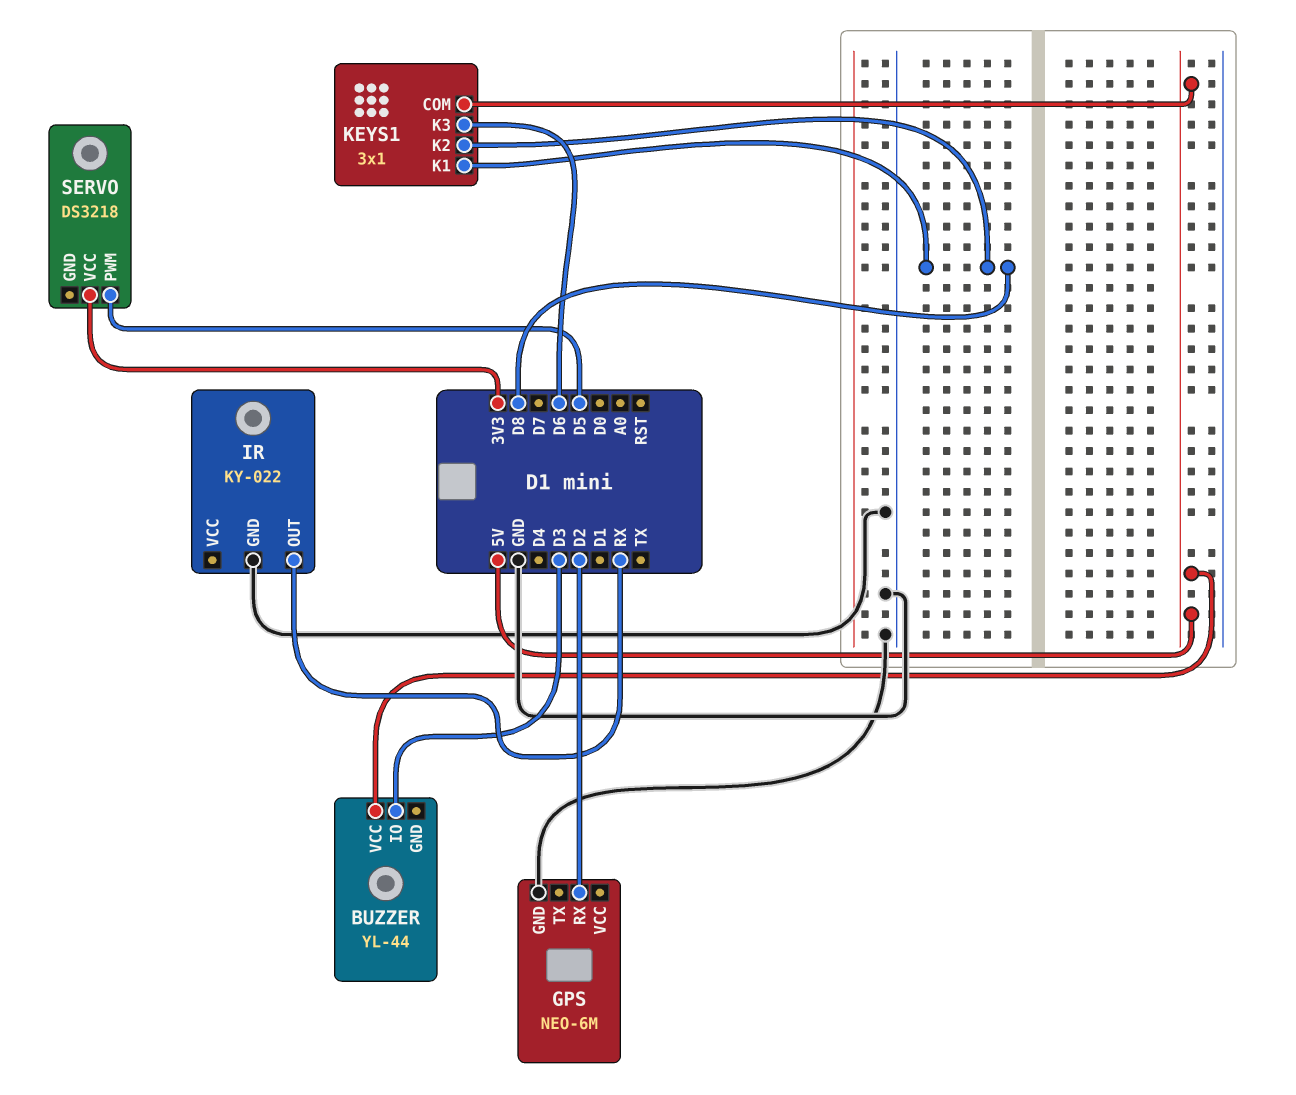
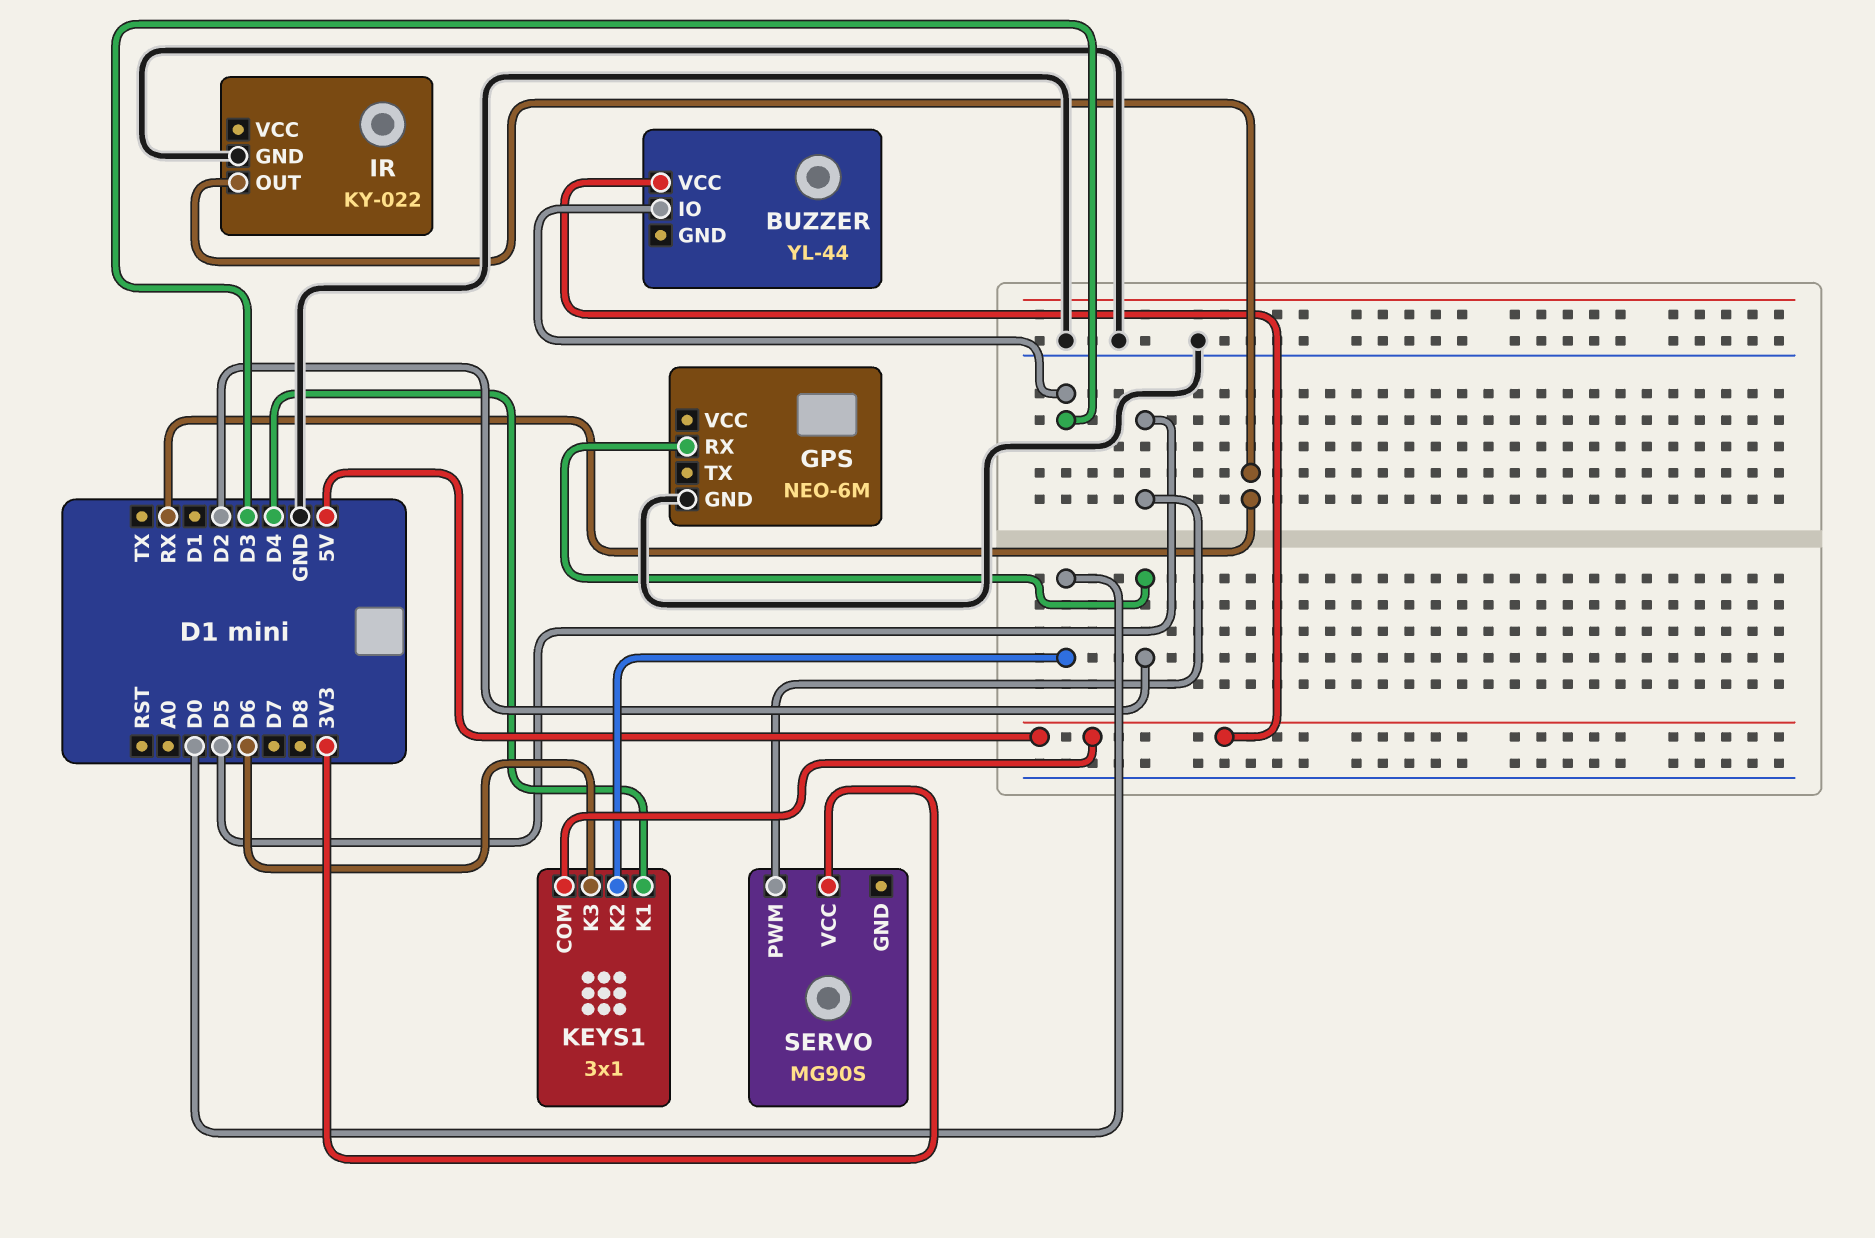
KEYS1 pin K1: D8 -> D4
KEYS1 pin K2: D8 -> D0
SERVO: DS3218 -> MG90S

